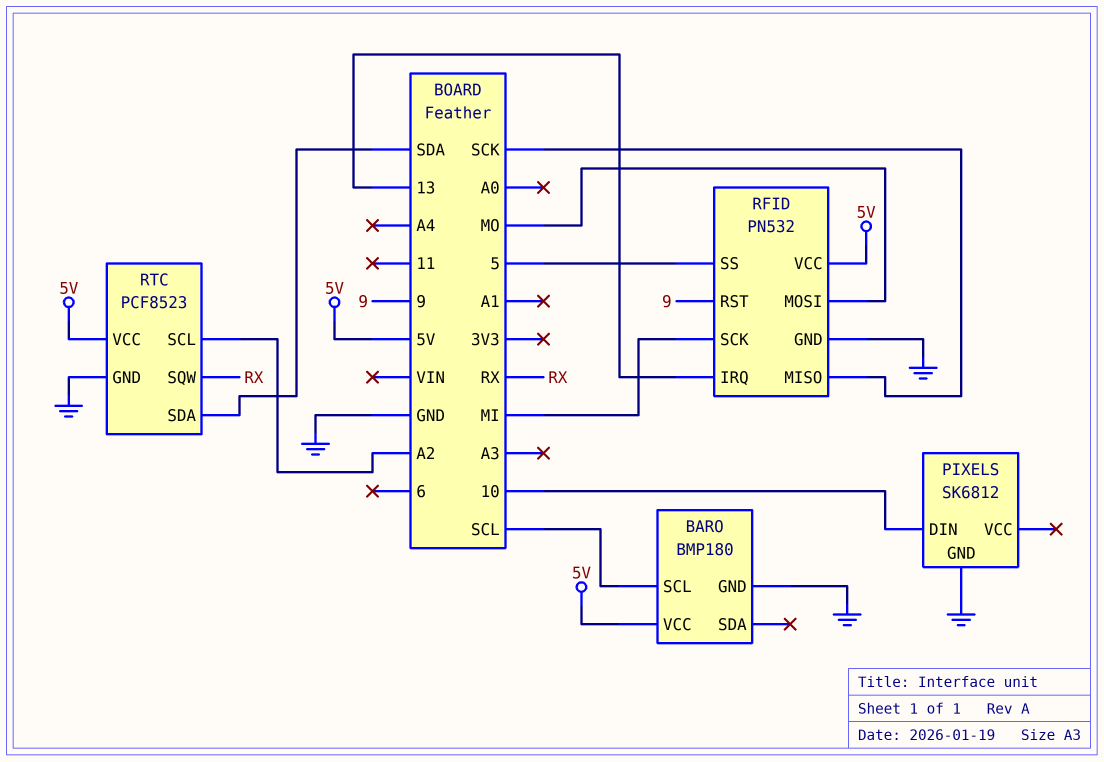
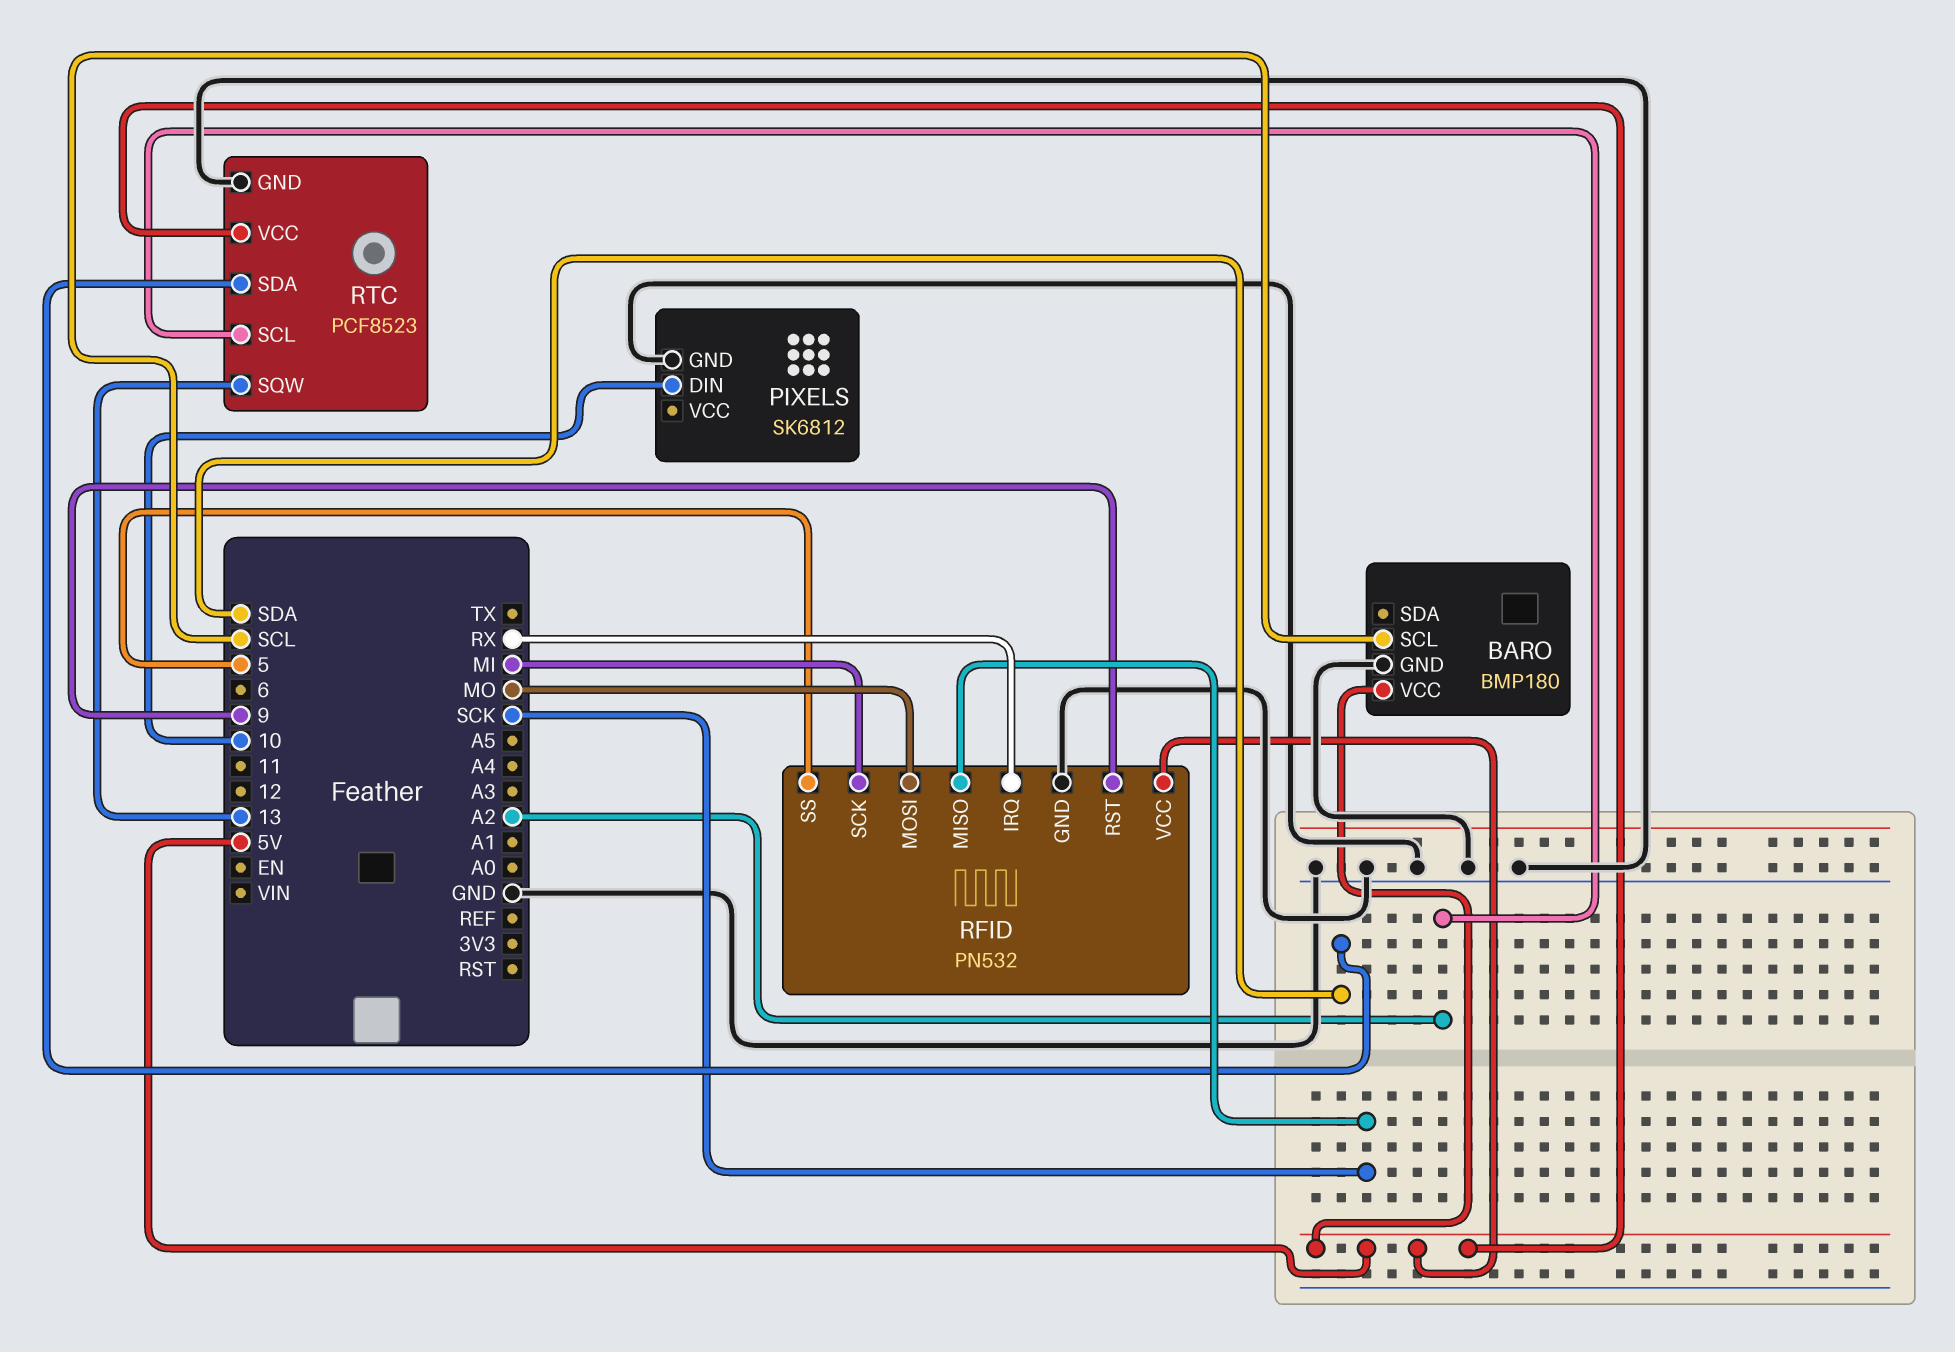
RFID pin IRQ: 13 -> RX
RTC pin SQW: RX -> 13

